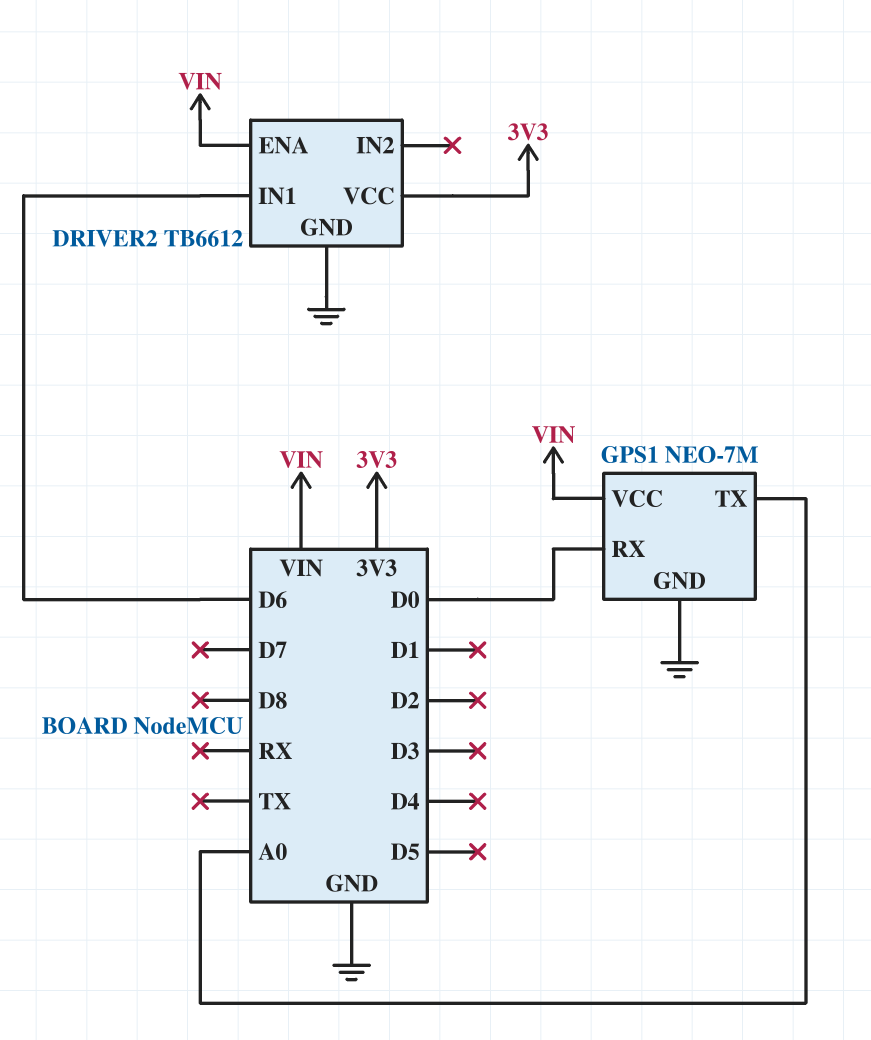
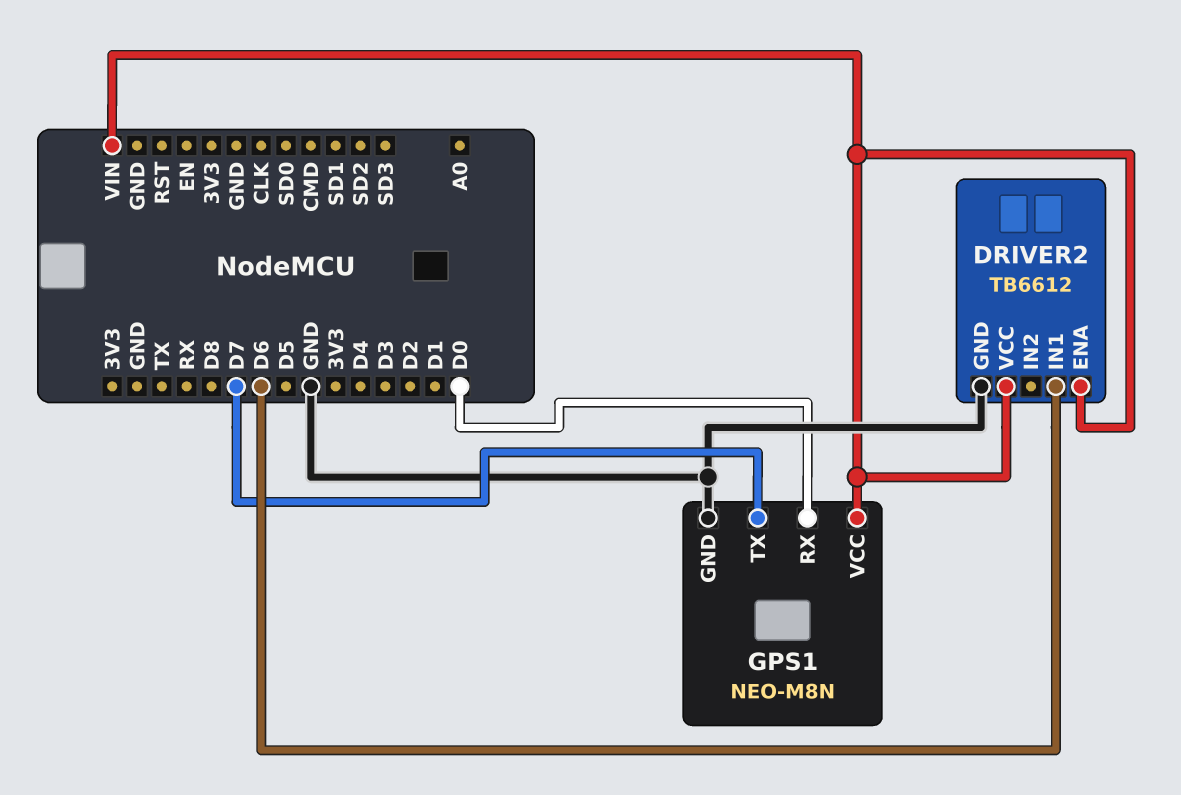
DRIVER2 pin VCC: 3V3 -> VIN
GPS1: NEO-7M -> NEO-M8N
GPS1 pin TX: A0 -> D7

